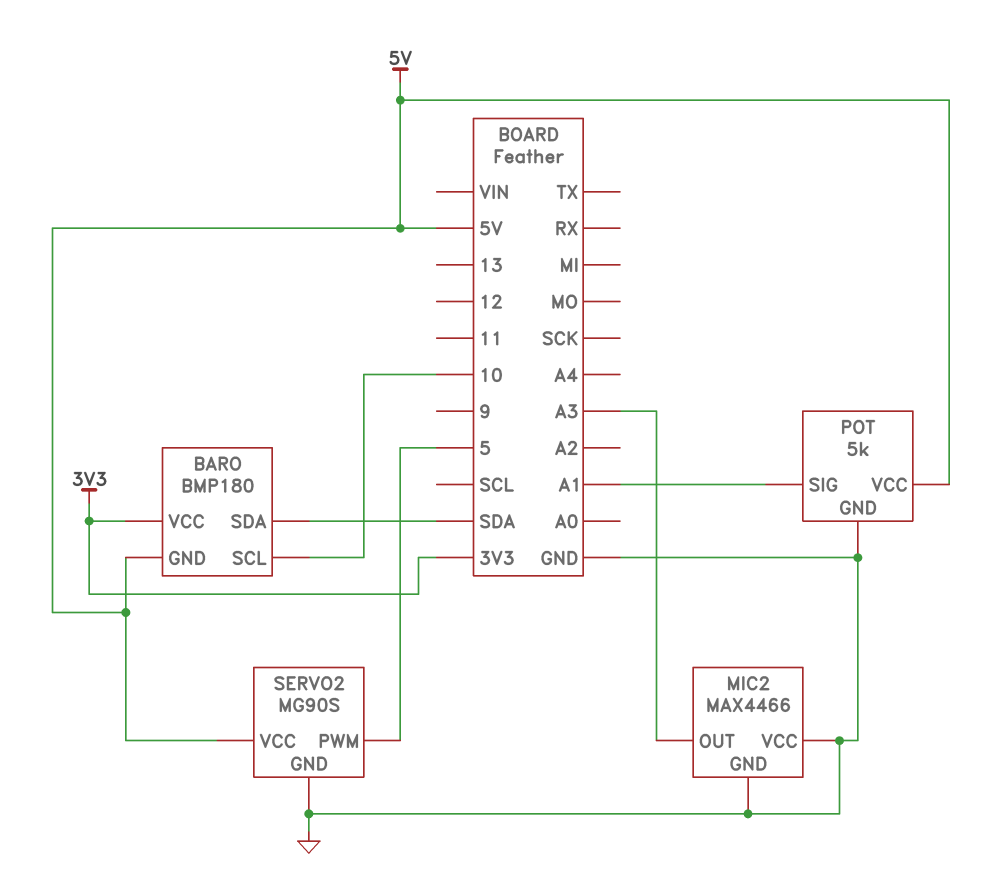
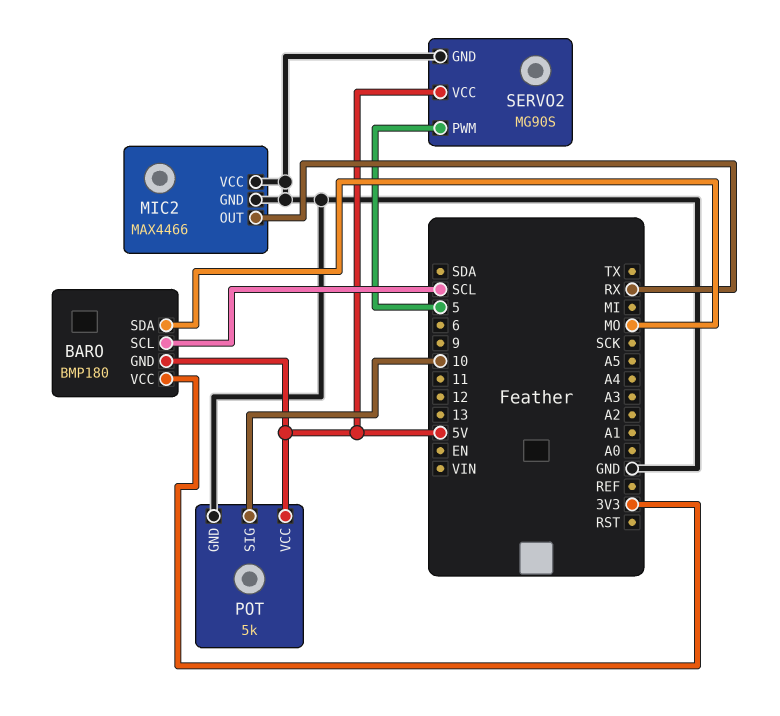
BARO pin SCL: 10 -> SCL
BARO pin SDA: SDA -> MO
MIC2 pin OUT: A3 -> RX
POT pin SIG: A1 -> 10

